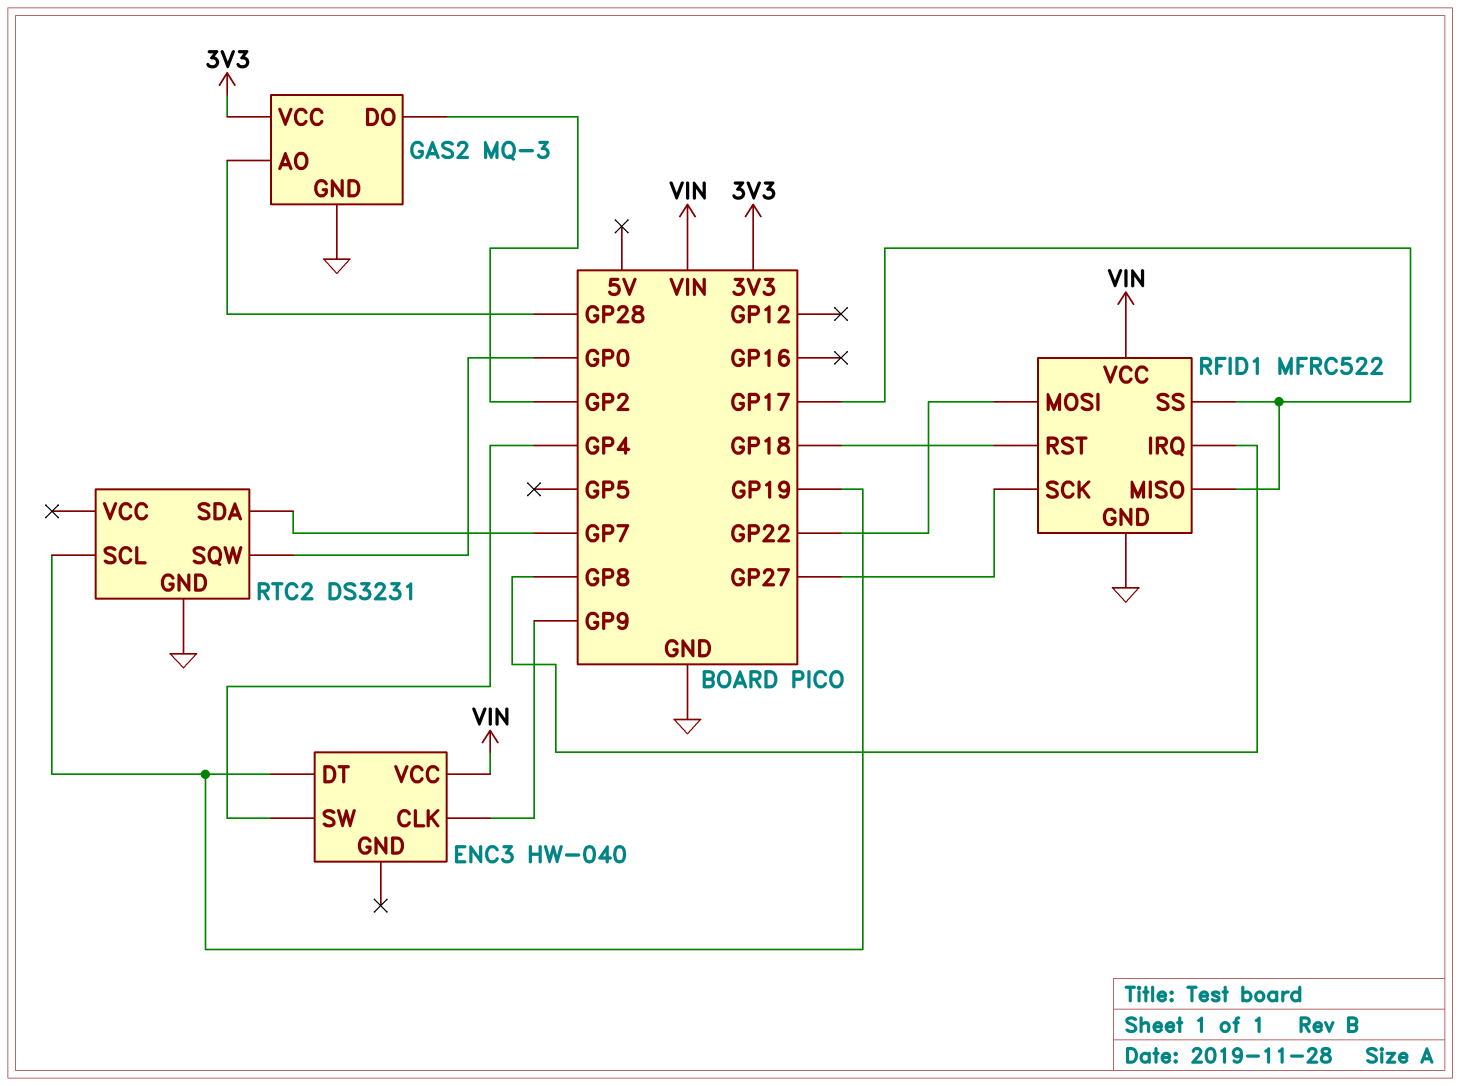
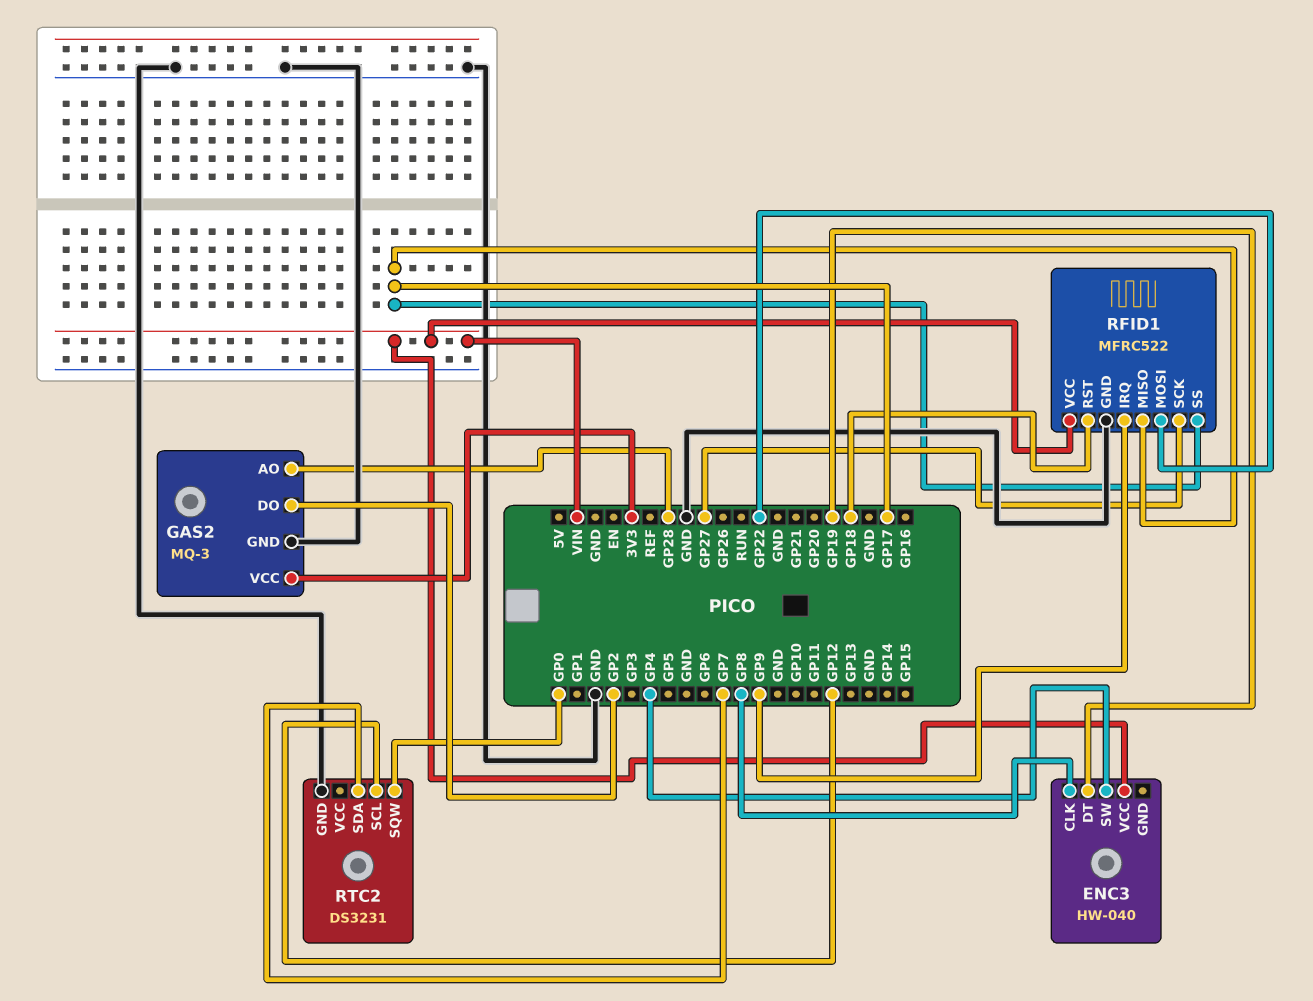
ENC3 pin CLK: GP9 -> GP8
RFID1 pin IRQ: GP8 -> GP9
RTC2 pin SCL: GP19 -> GP12

